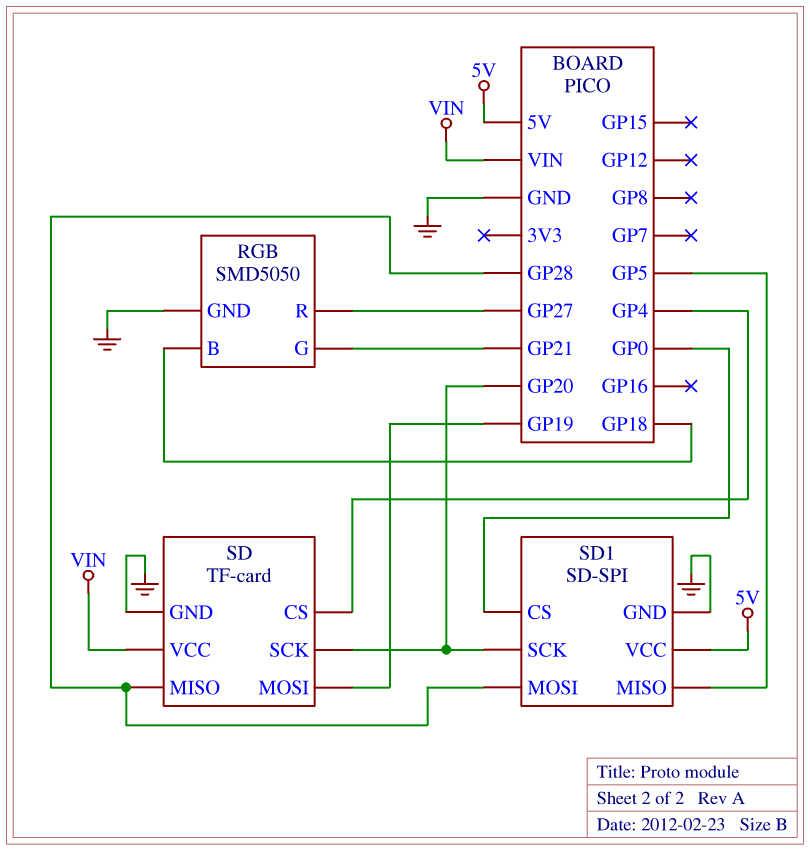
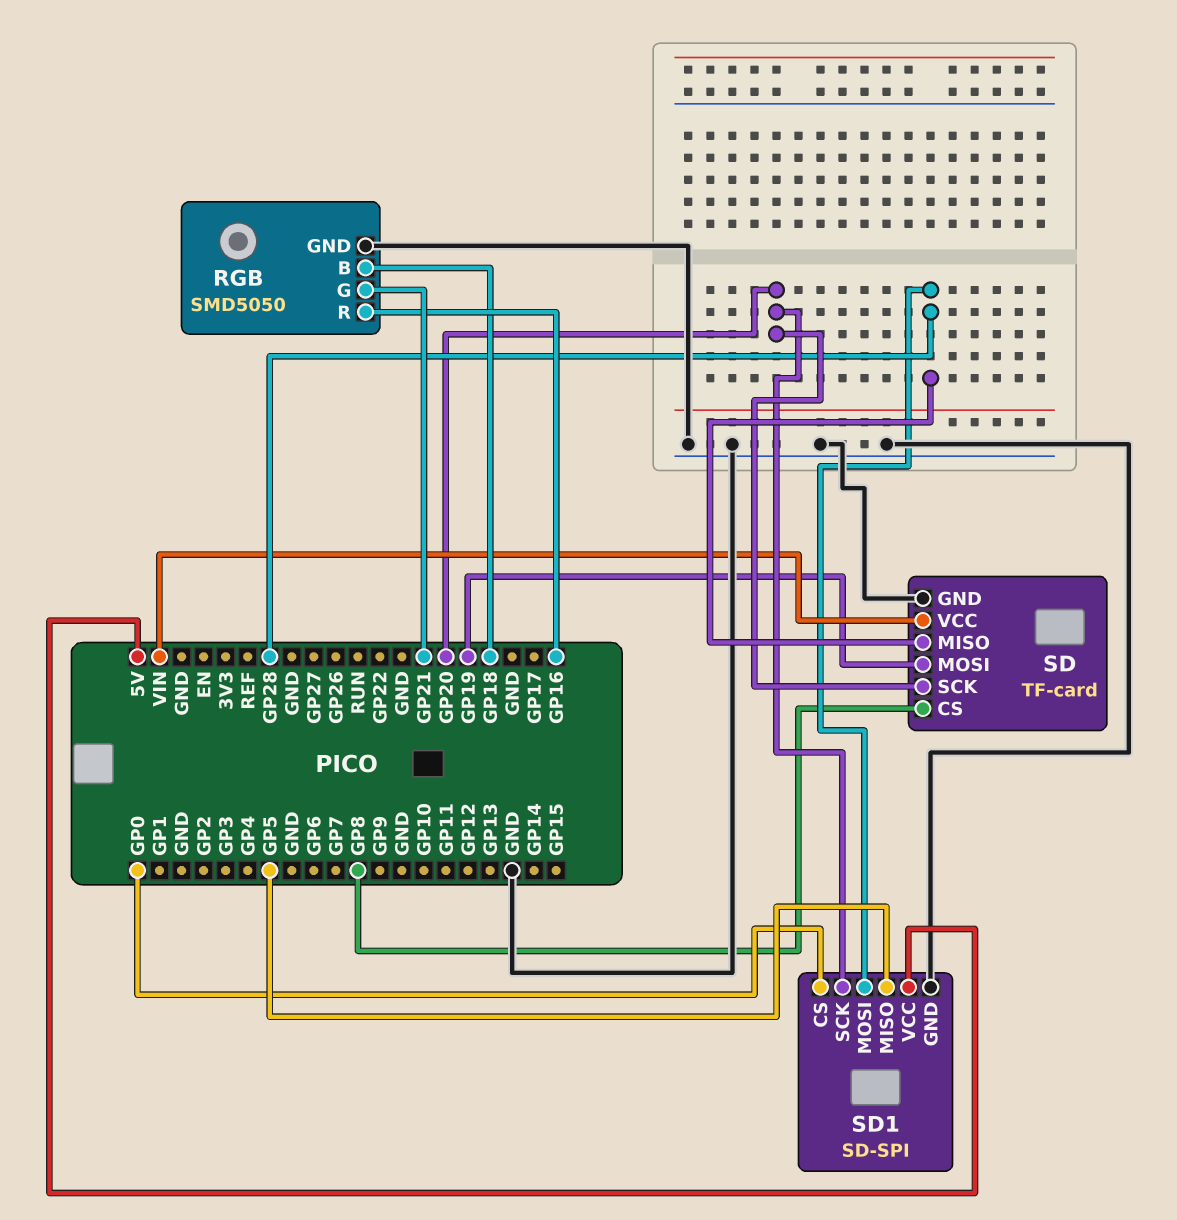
RGB pin R: GP27 -> GP16
SD pin CS: GP4 -> GP8

